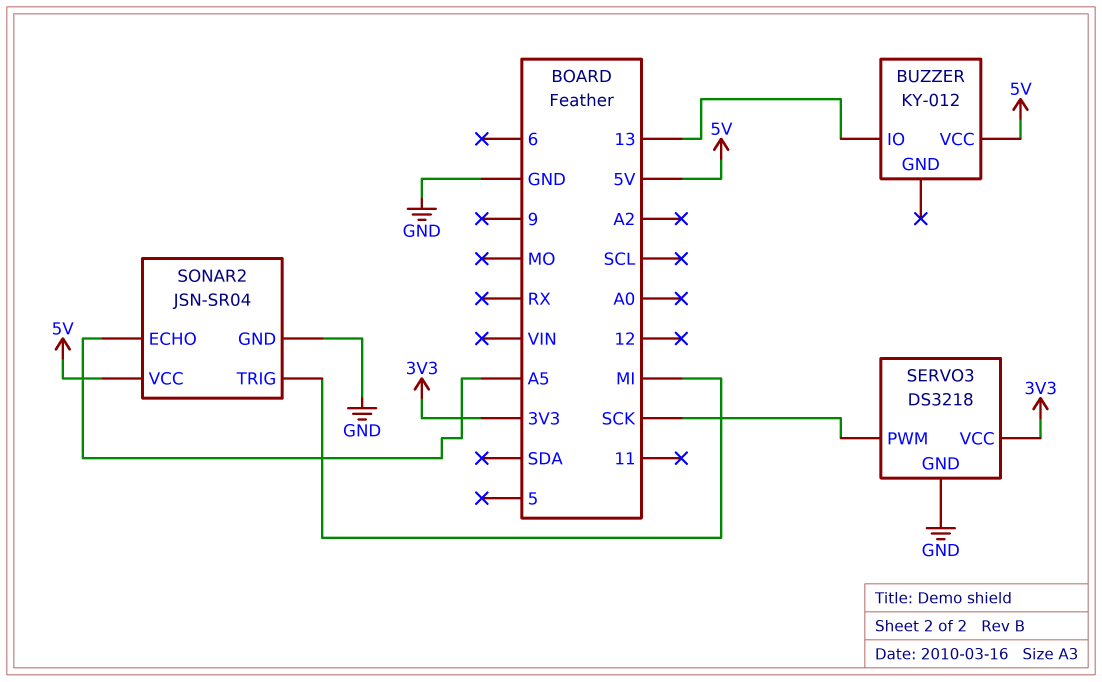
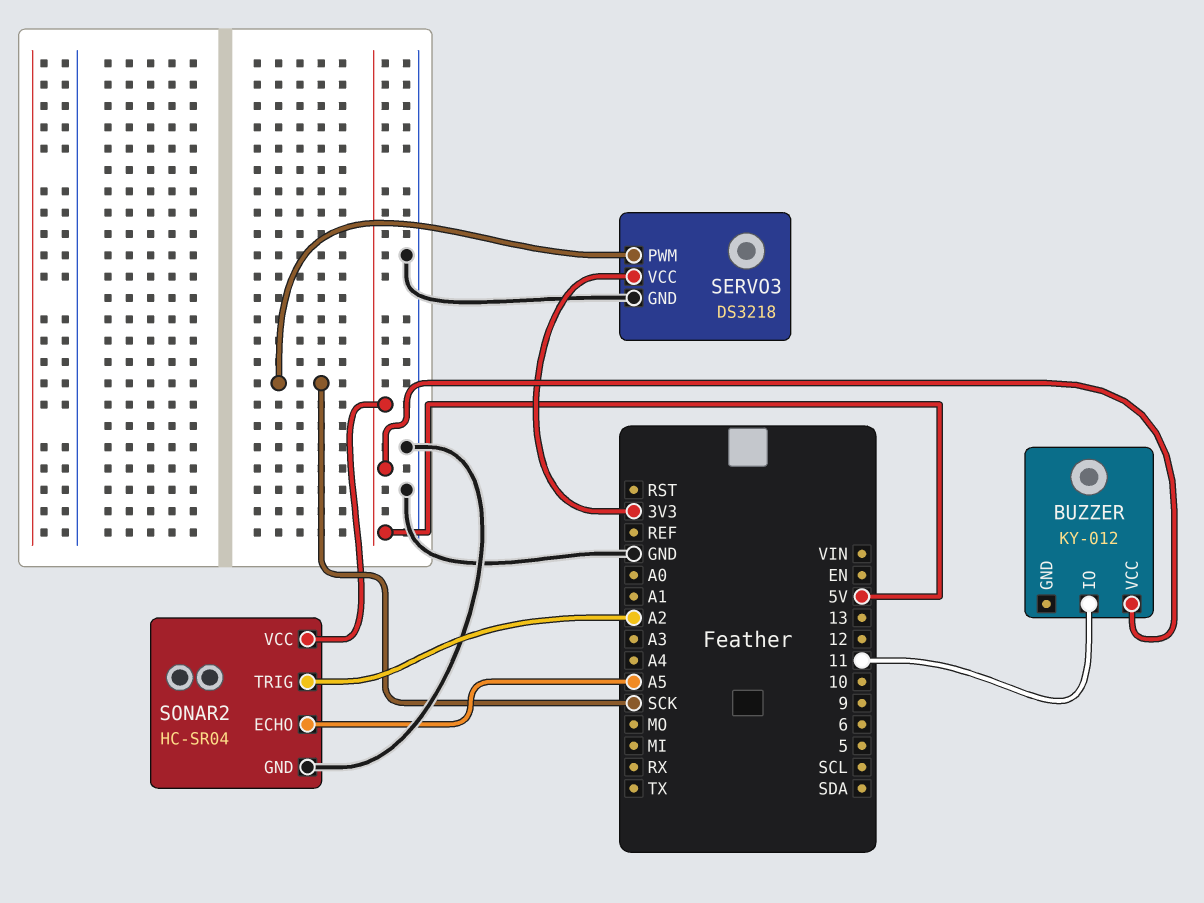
BUZZER pin IO: 13 -> 11
SONAR2: JSN-SR04 -> HC-SR04
SONAR2 pin TRIG: MI -> A2

